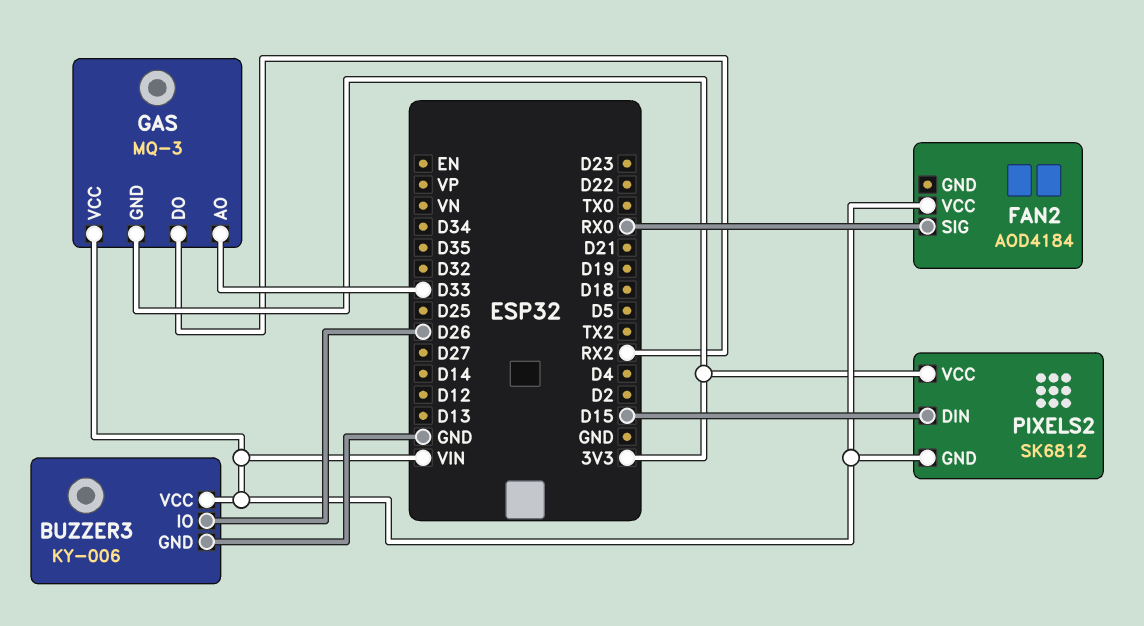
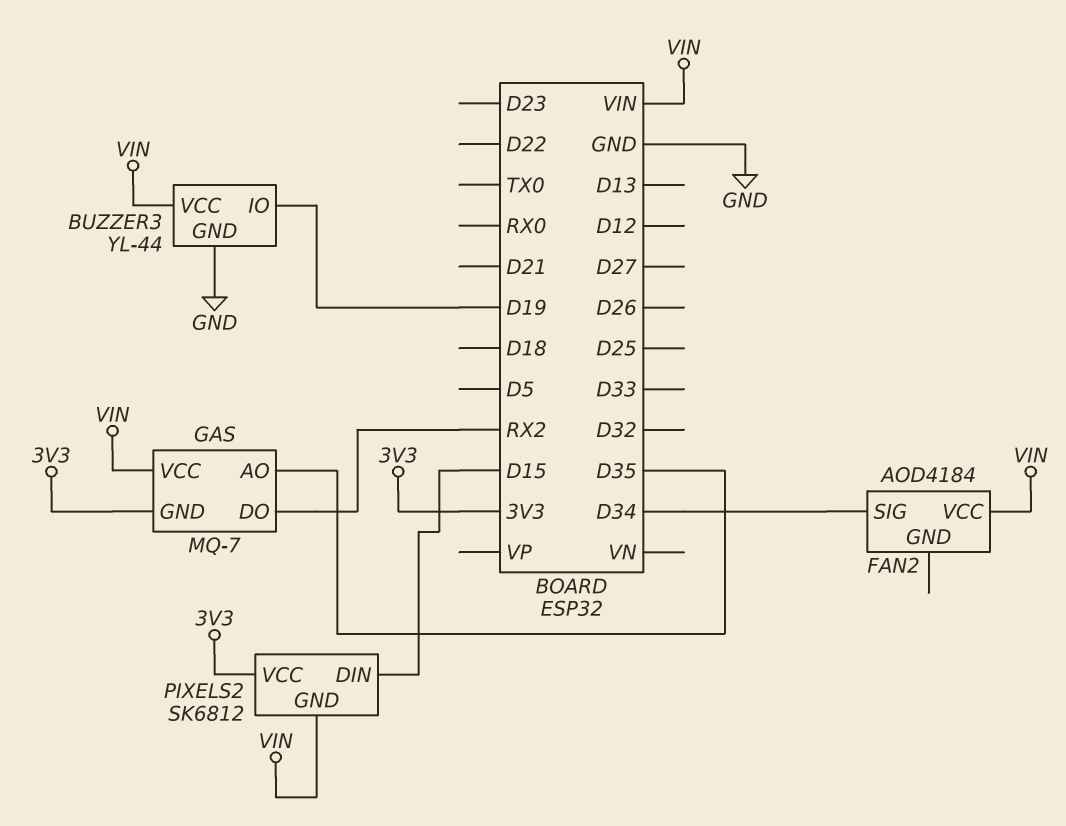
BUZZER3: KY-006 -> YL-44
BUZZER3 pin IO: D26 -> D19
FAN2 pin SIG: RX0 -> D34
GAS: MQ-3 -> MQ-7
GAS pin AO: D33 -> D35

